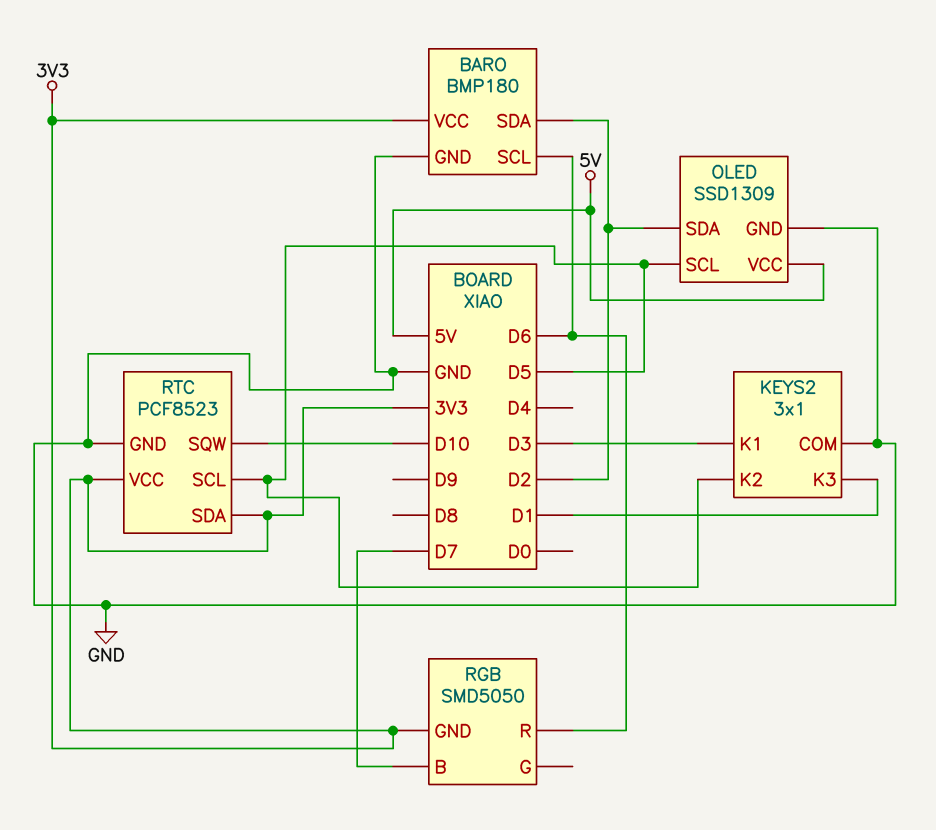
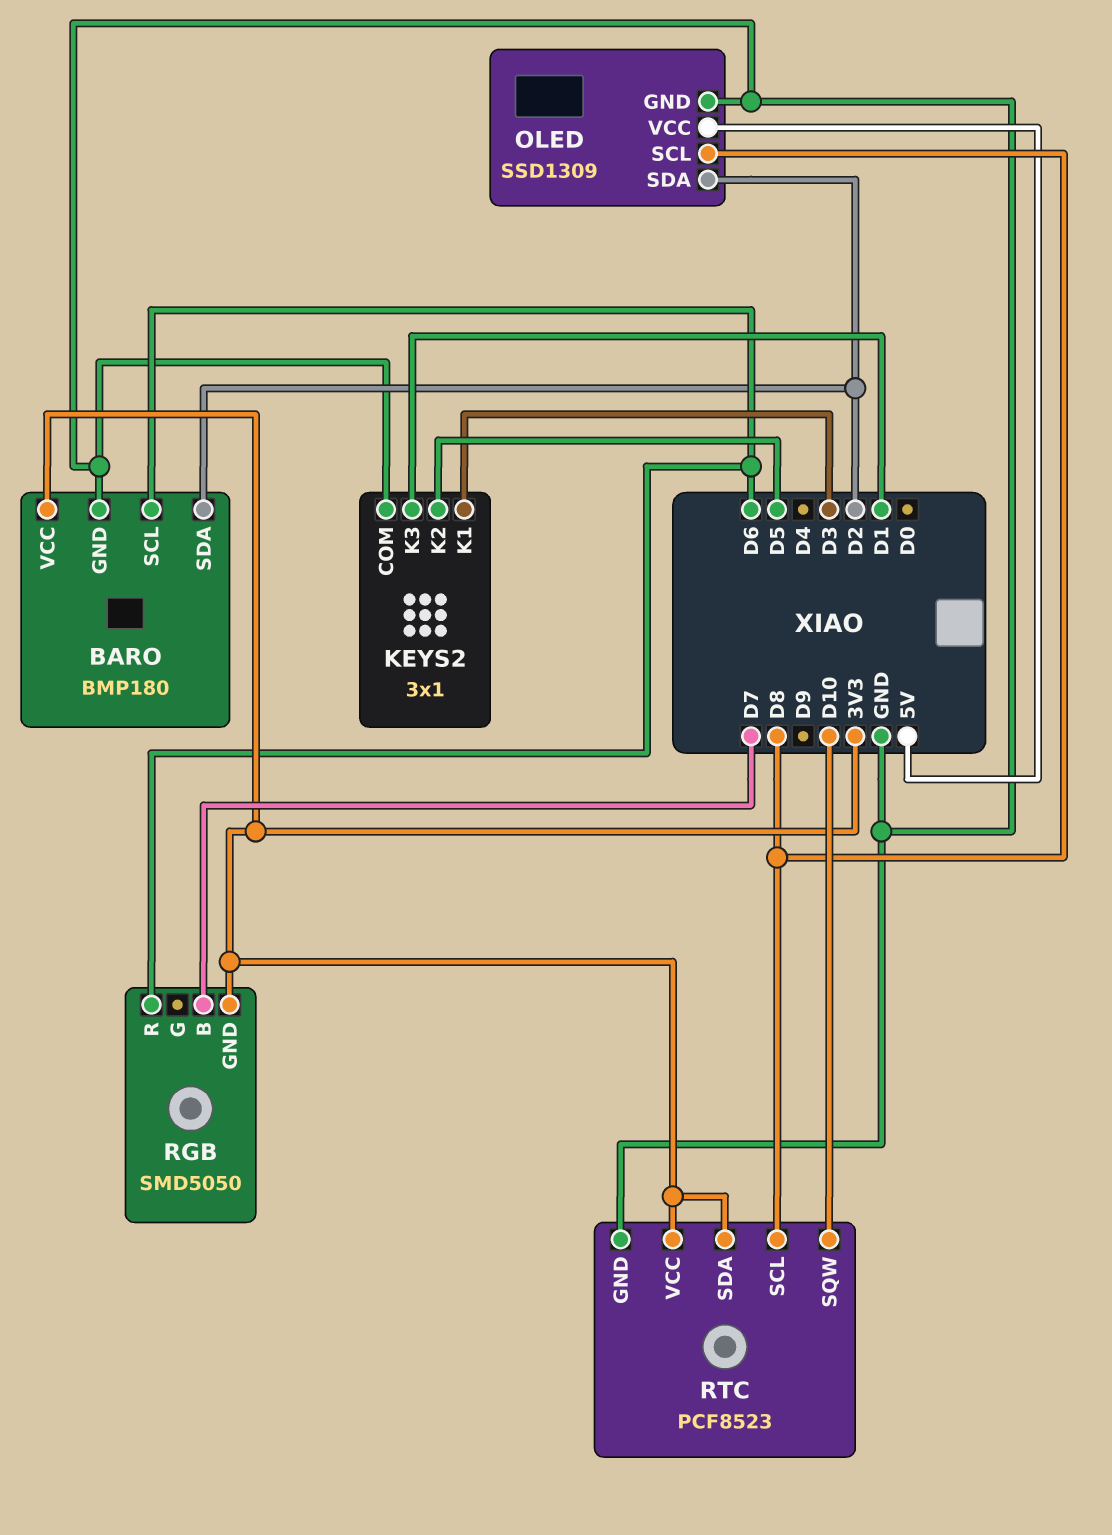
OLED pin SCL: D5 -> D8
RTC pin SCL: D5 -> D8

